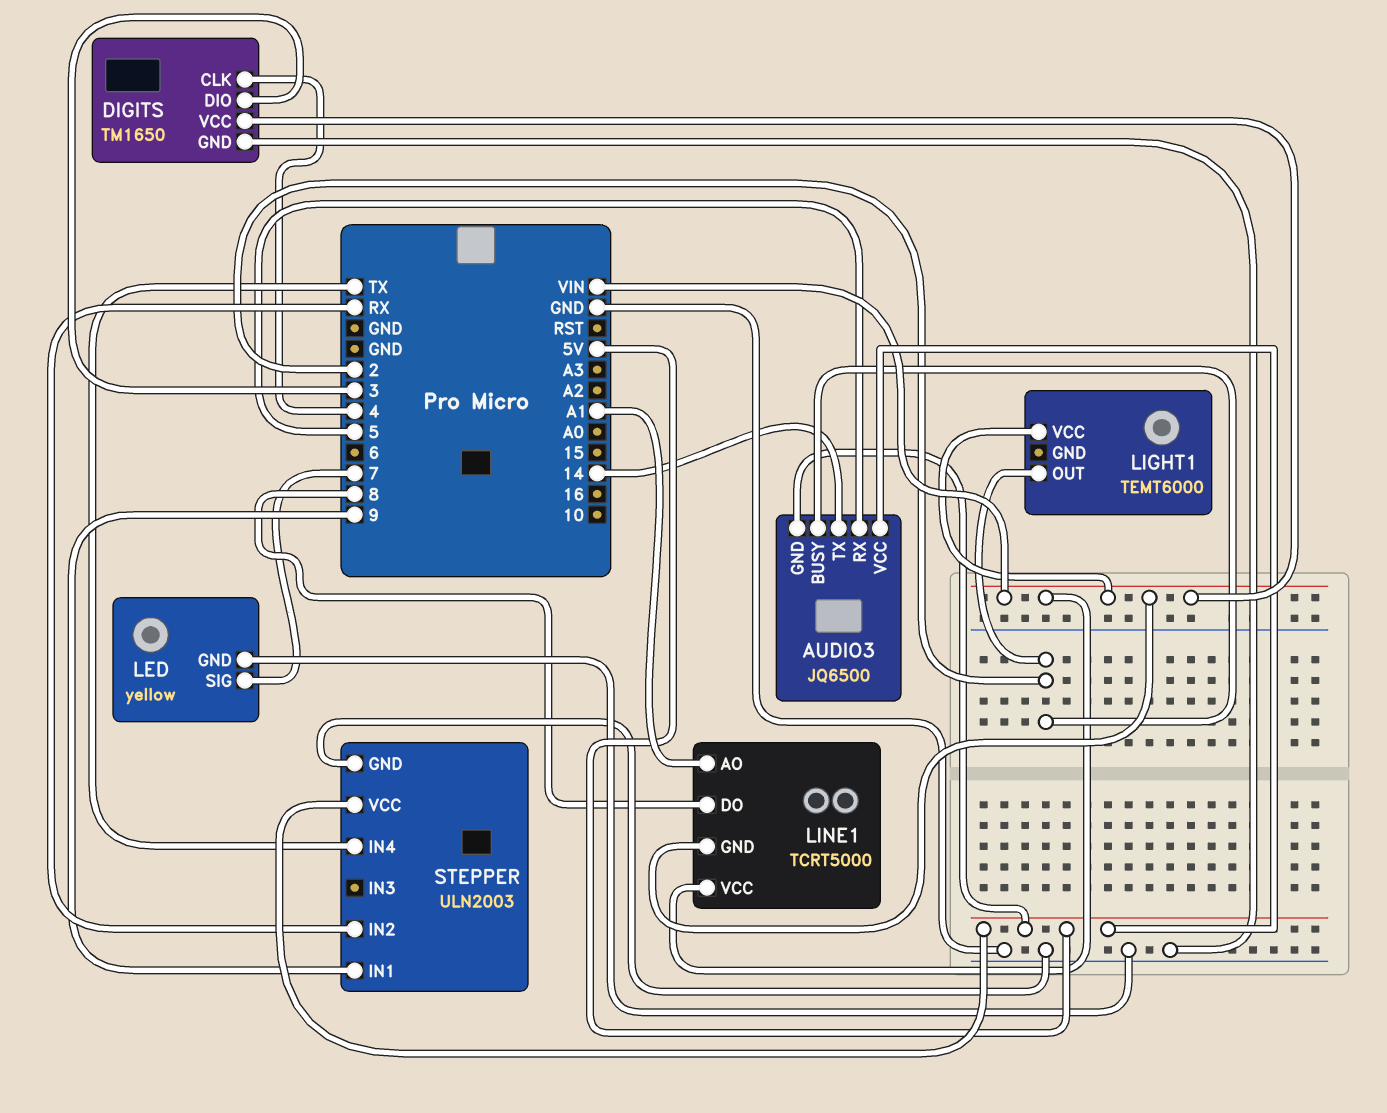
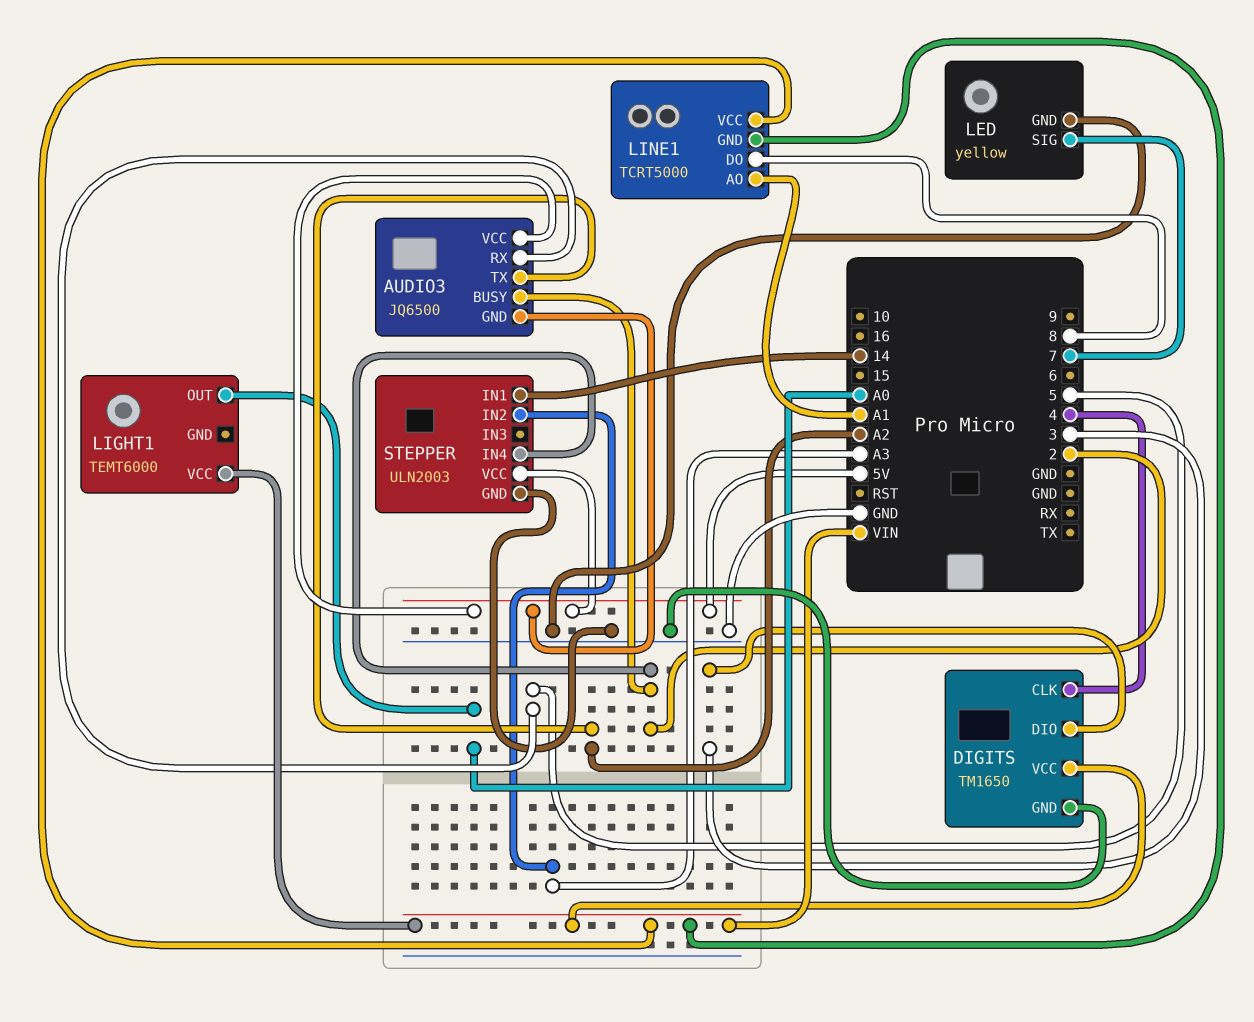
AUDIO3 pin TX: 14 -> A2
LIGHT1 pin OUT: 2 -> A0
STEPPER pin IN1: 9 -> 14
STEPPER pin IN2: RX -> A3
STEPPER pin IN4: TX -> 2

